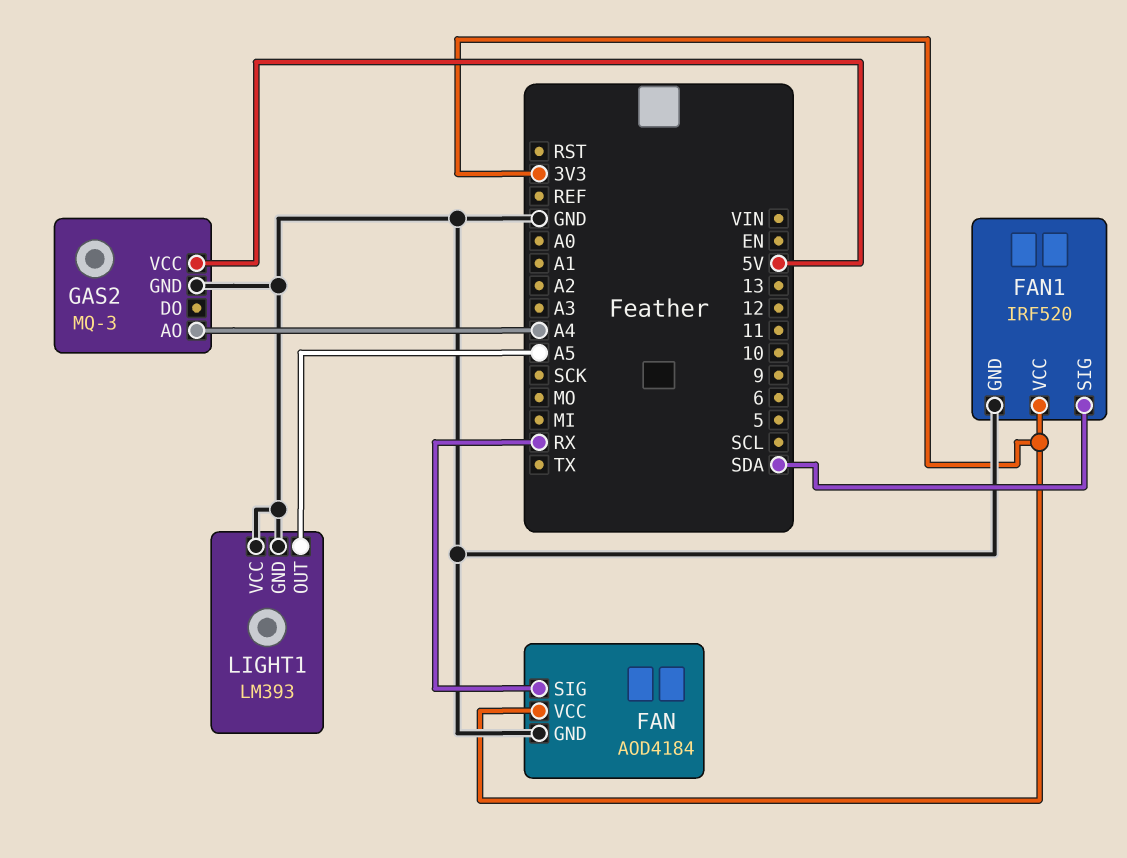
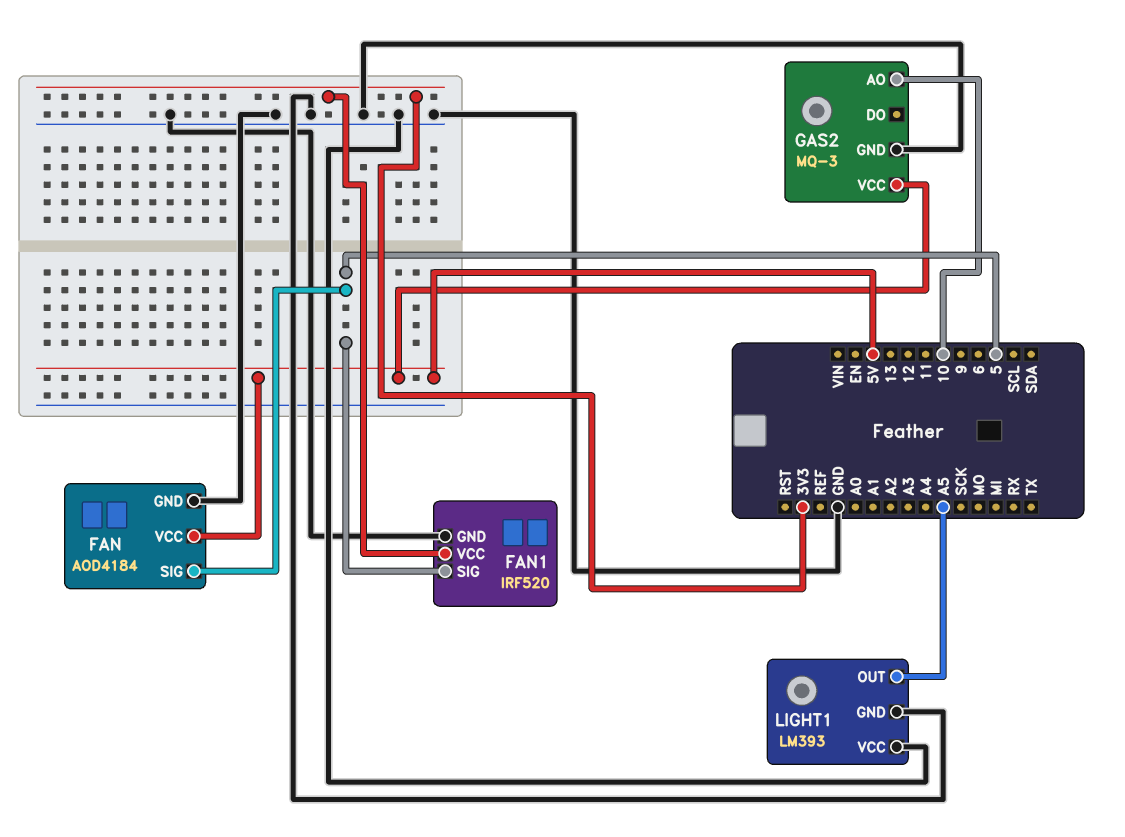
FAN pin SIG: RX -> 5
FAN pin VCC: 3V3 -> 5V
FAN1 pin SIG: SDA -> 5
GAS2 pin AO: A4 -> 10

